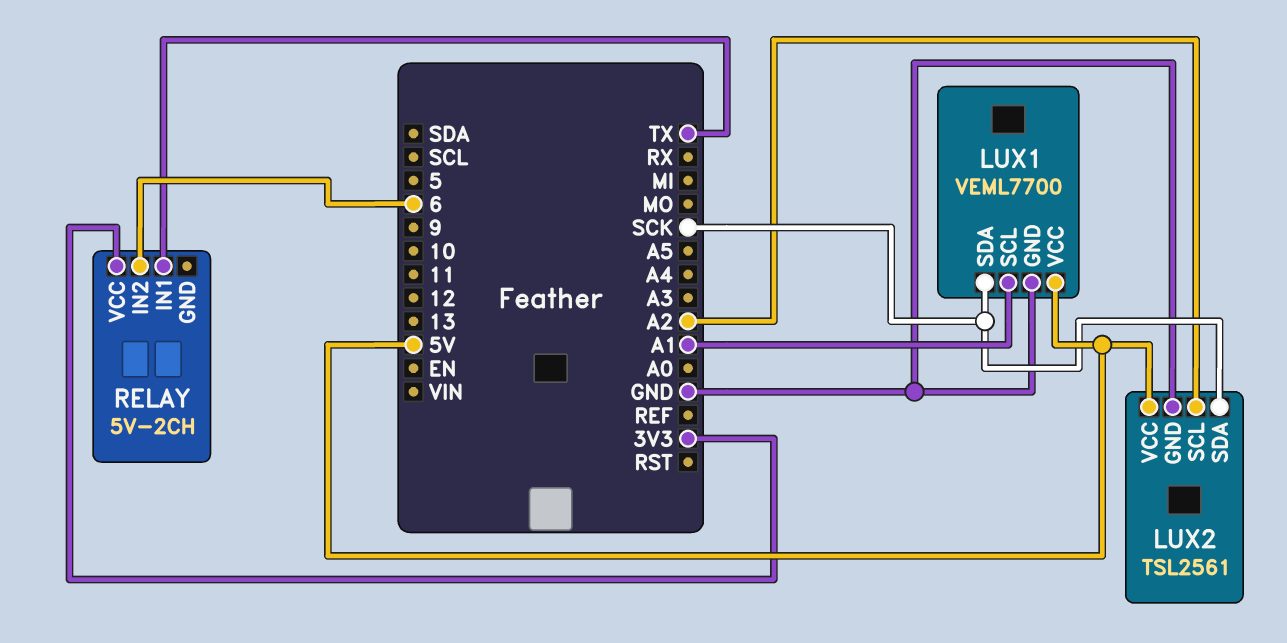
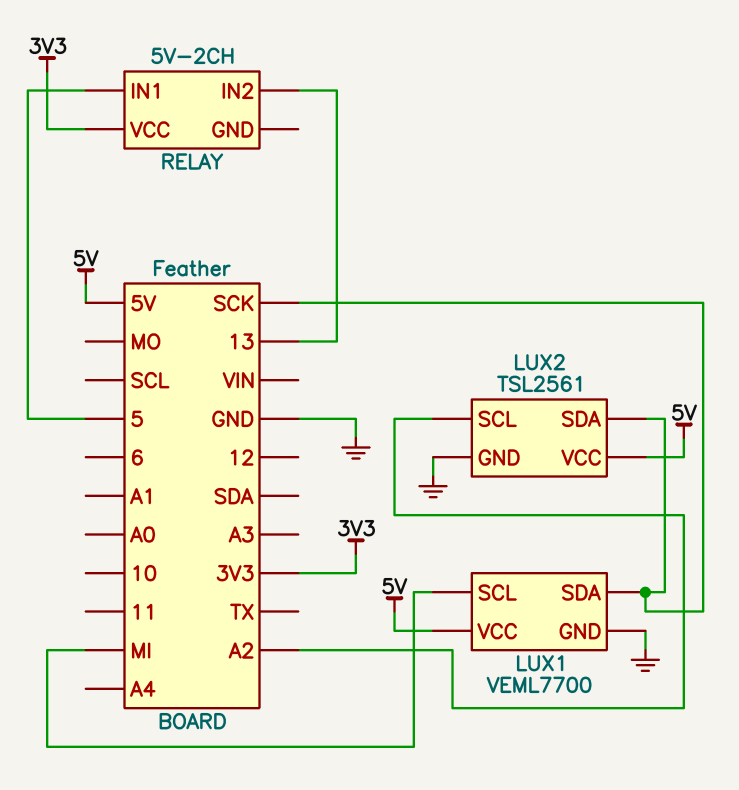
LUX1 pin SCL: A1 -> MI
RELAY pin IN1: TX -> 5
RELAY pin IN2: 6 -> 13

